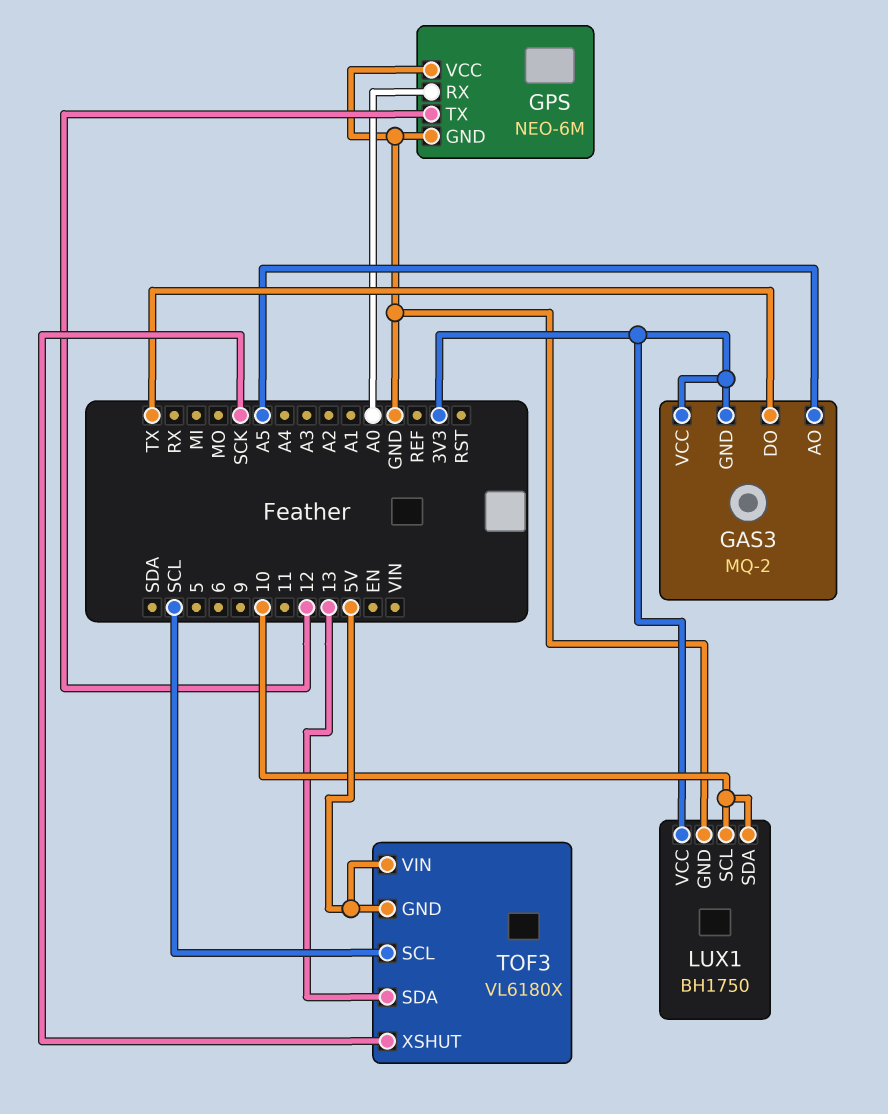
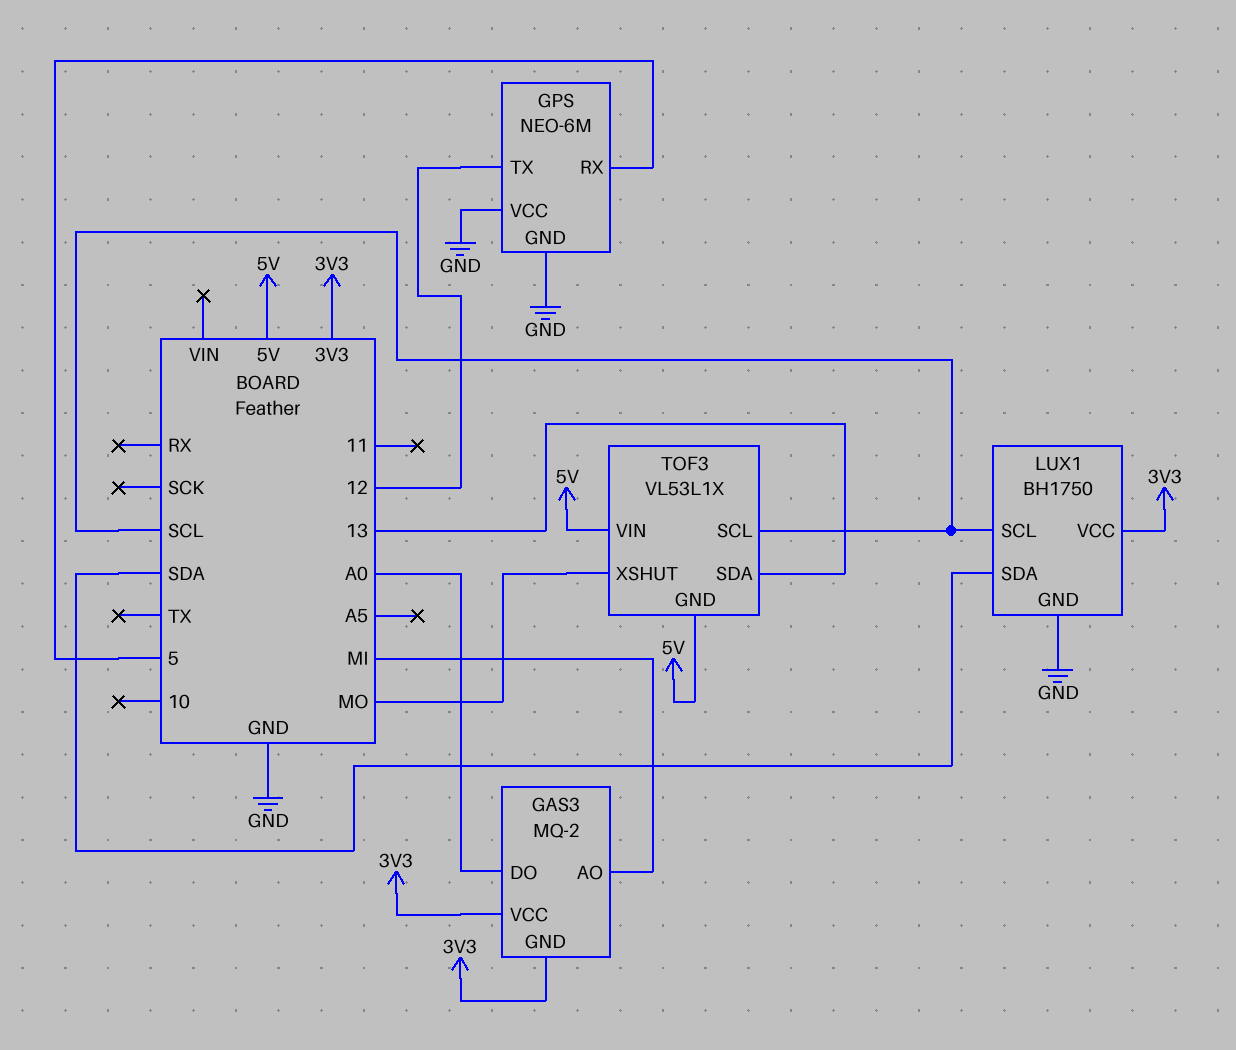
GAS3 pin AO: A5 -> MI
GAS3 pin DO: TX -> A0
GPS pin RX: A0 -> 5
LUX1 pin SCL: 10 -> SCL
LUX1 pin SDA: 10 -> SDA
TOF3: VL6180X -> VL53L1X
TOF3 pin XSHUT: SCK -> MO

